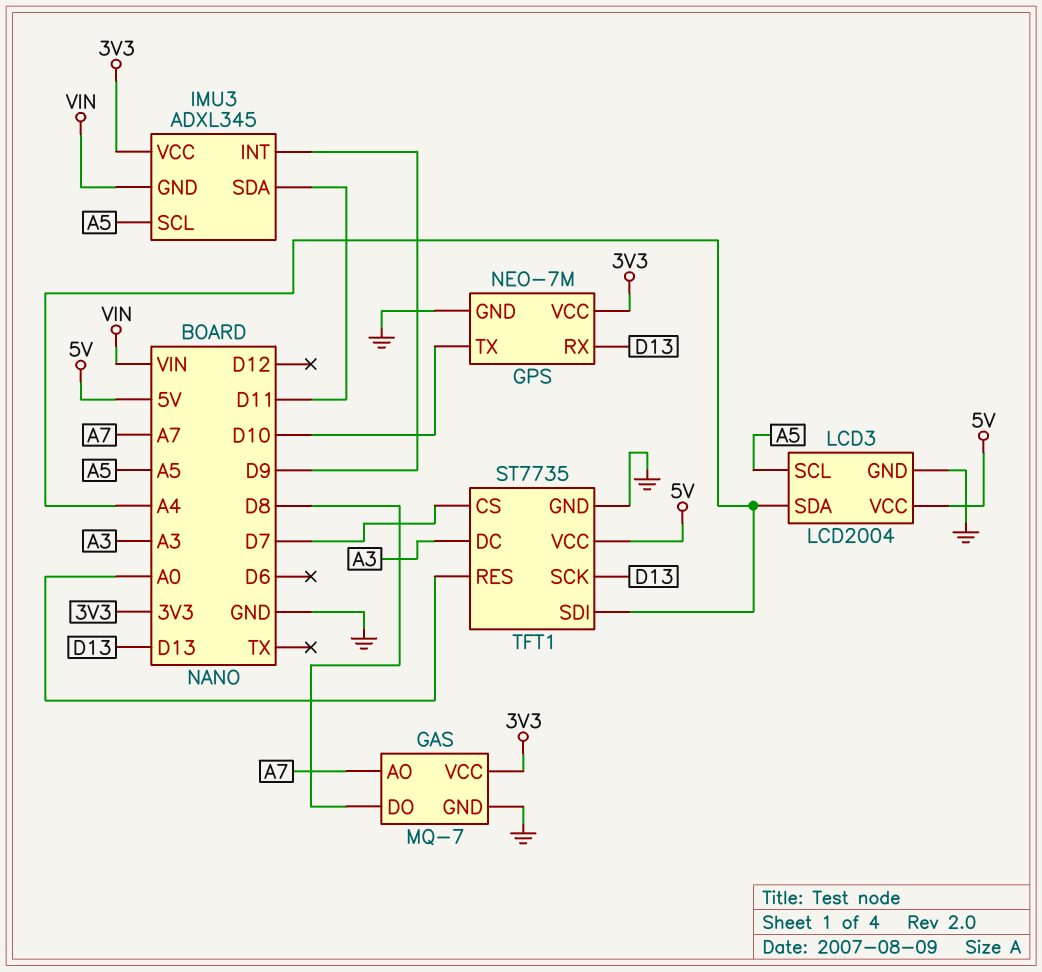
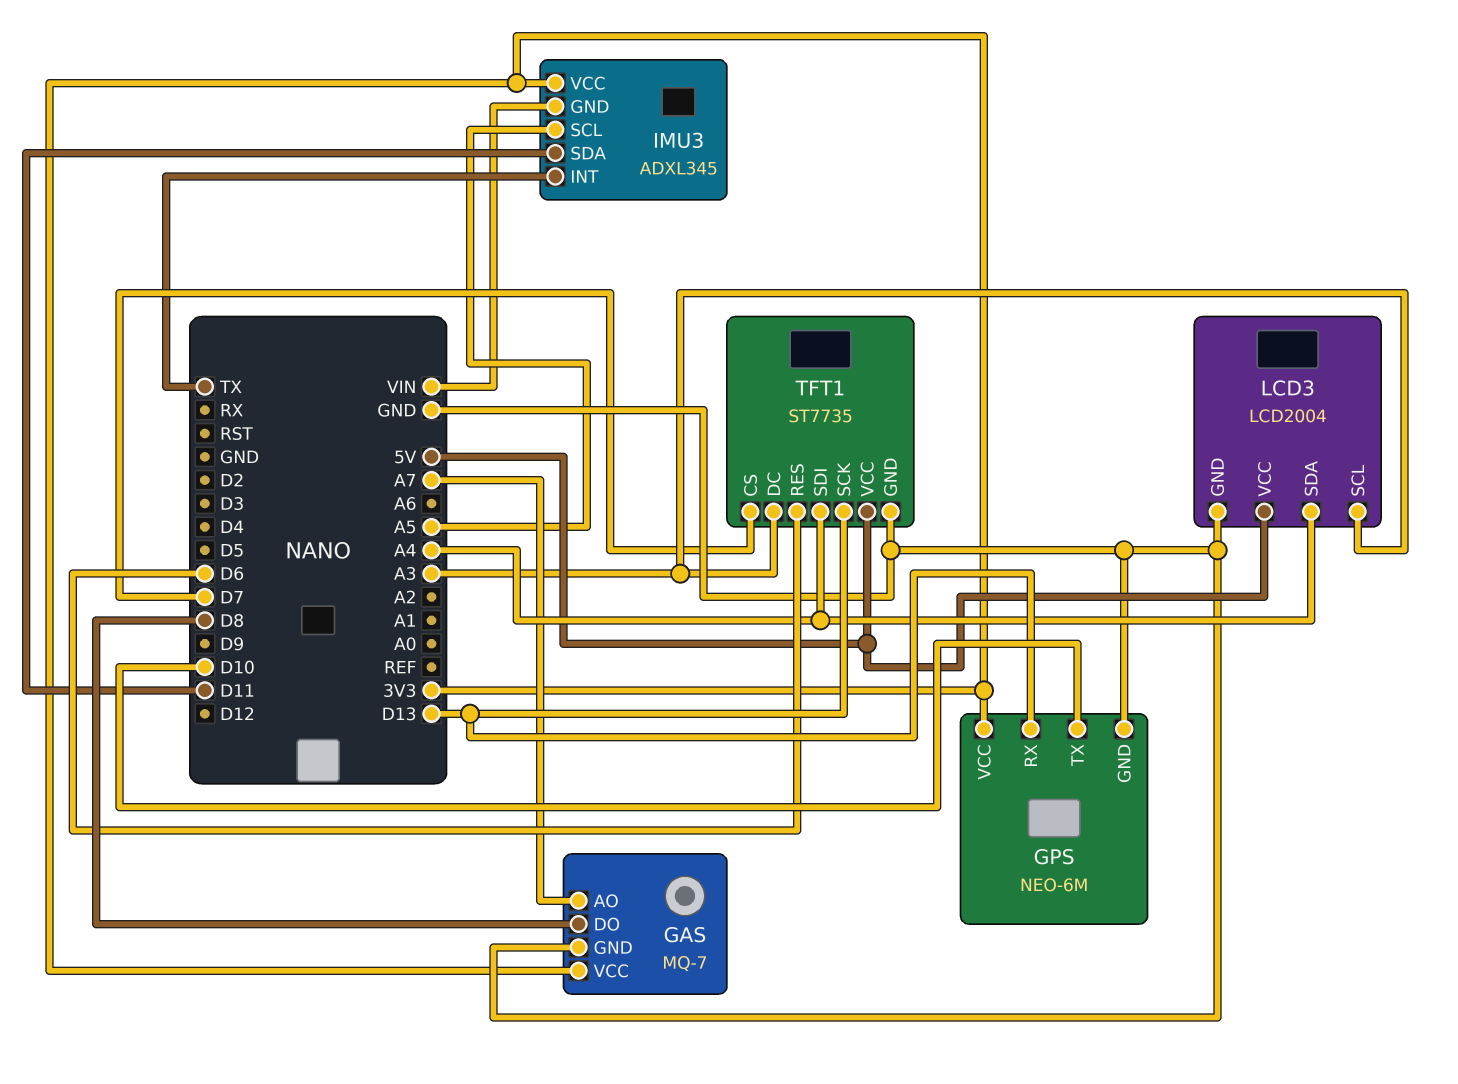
GPS: NEO-7M -> NEO-6M
IMU3 pin INT: D9 -> TX
LCD3 pin SCL: A5 -> A3
TFT1 pin RES: A0 -> D6

